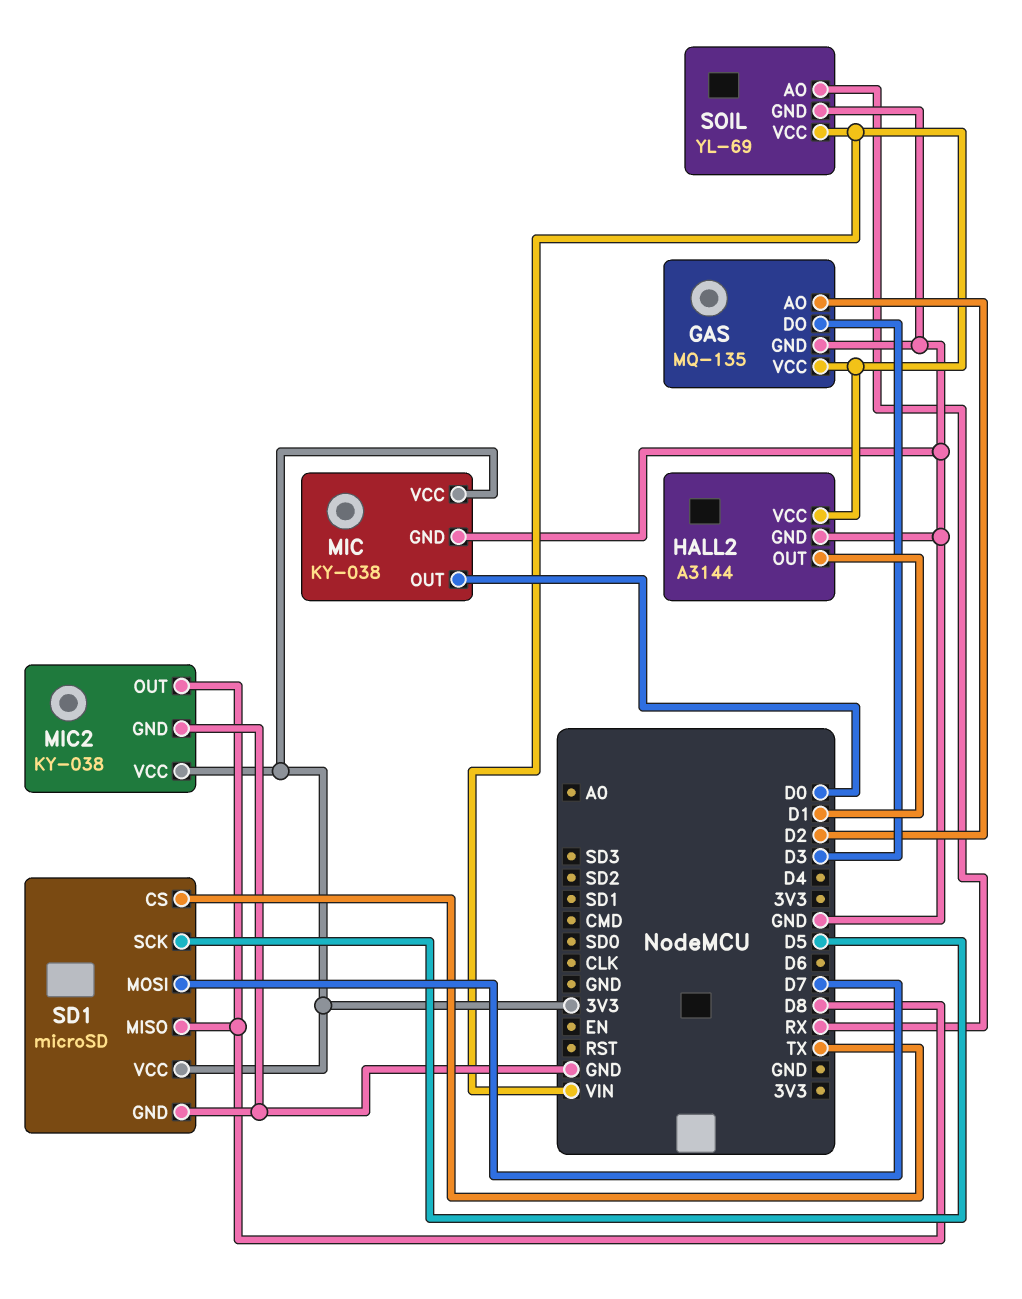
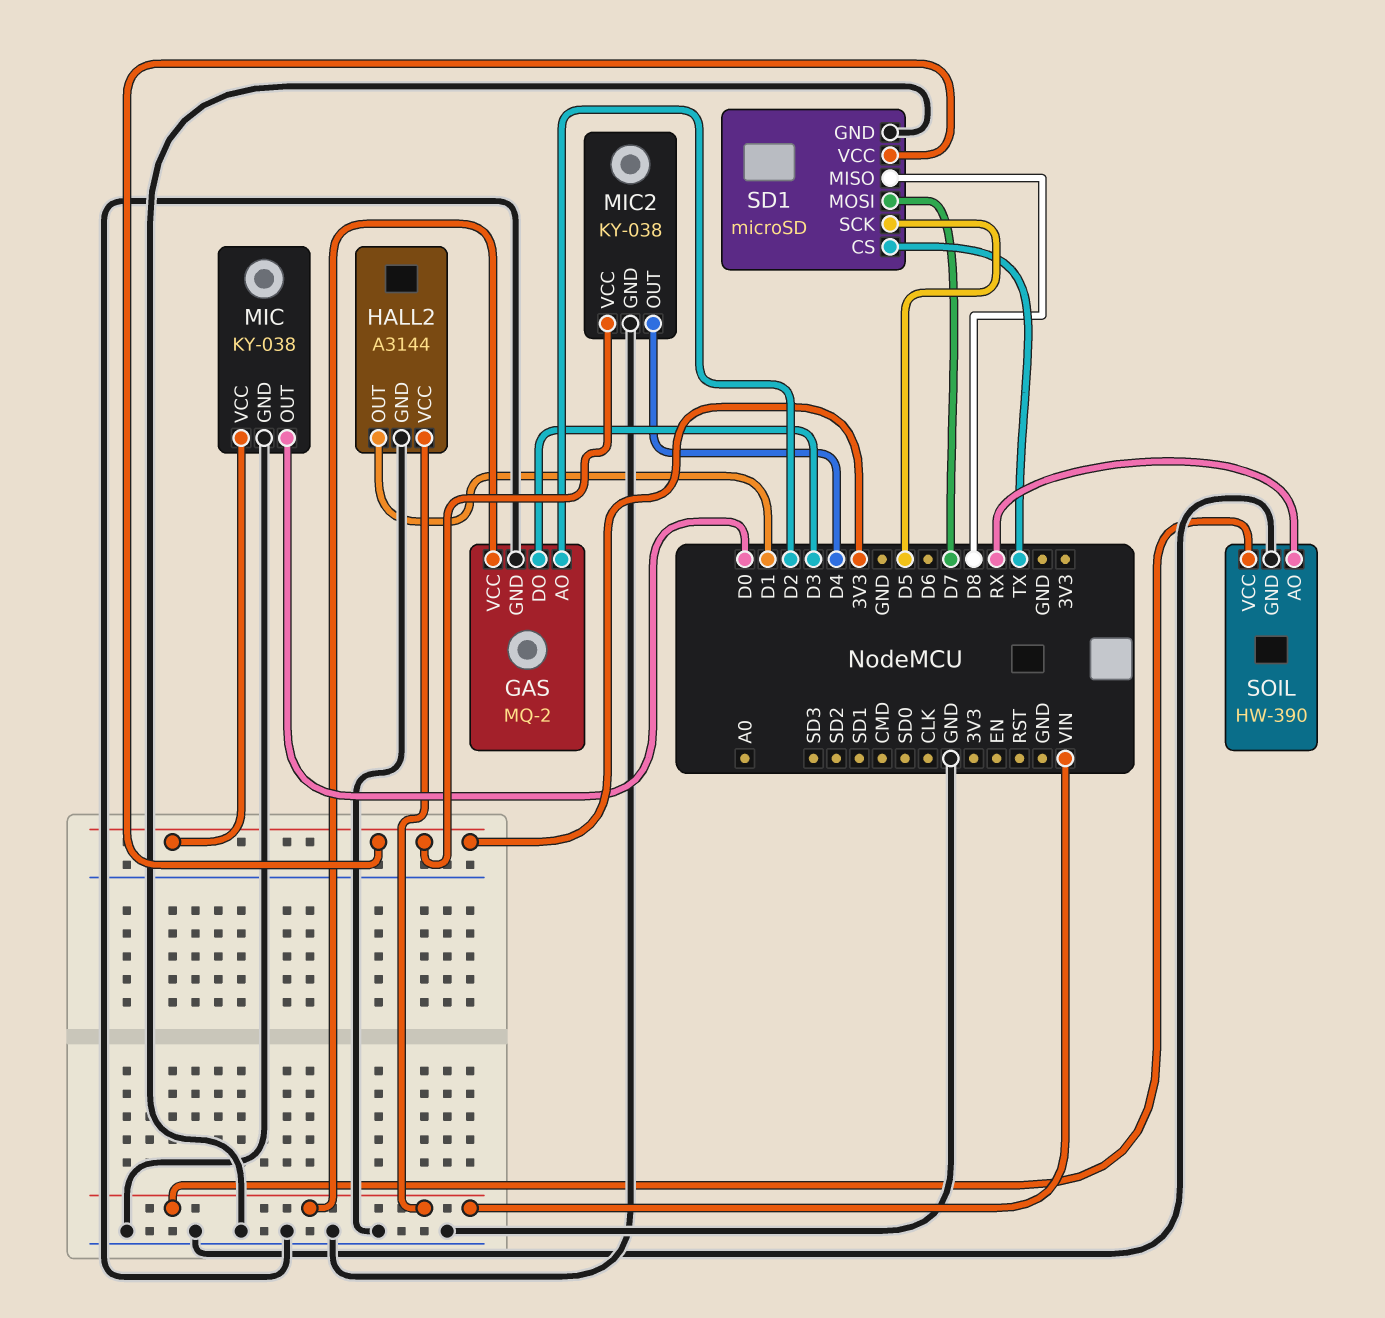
GAS: MQ-135 -> MQ-2
MIC2 pin OUT: D8 -> D4
SOIL: YL-69 -> HW-390

